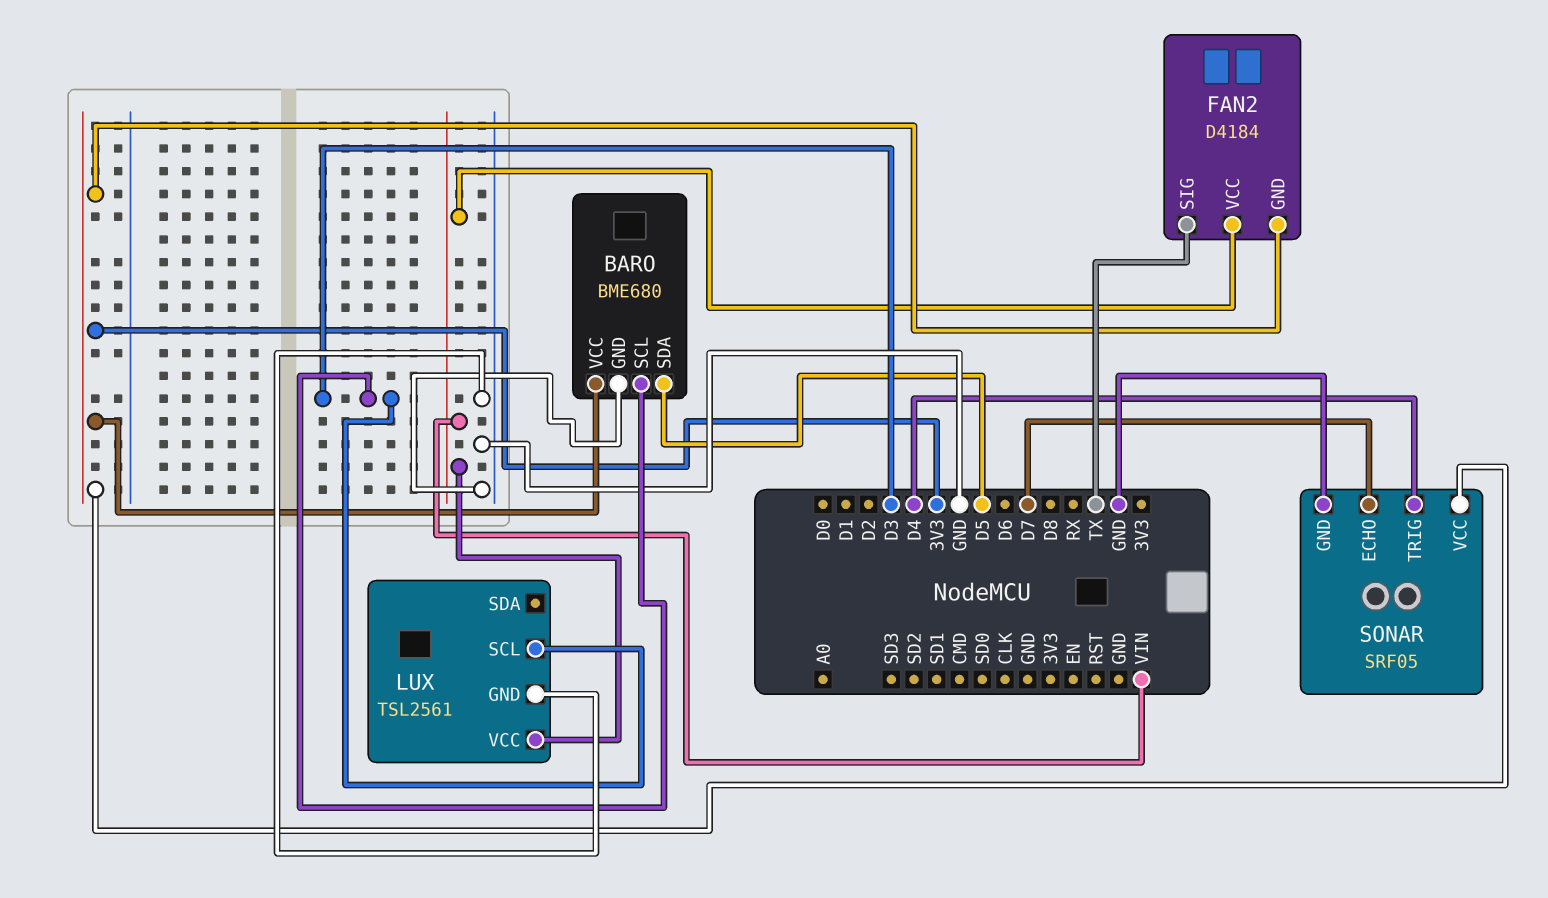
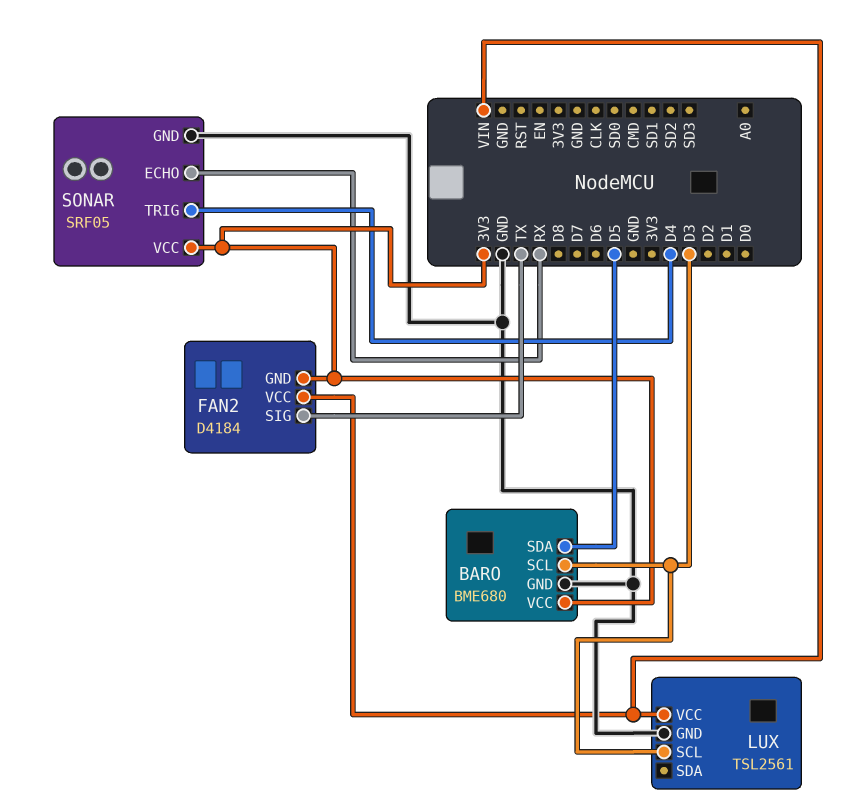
SONAR pin ECHO: D7 -> RX

